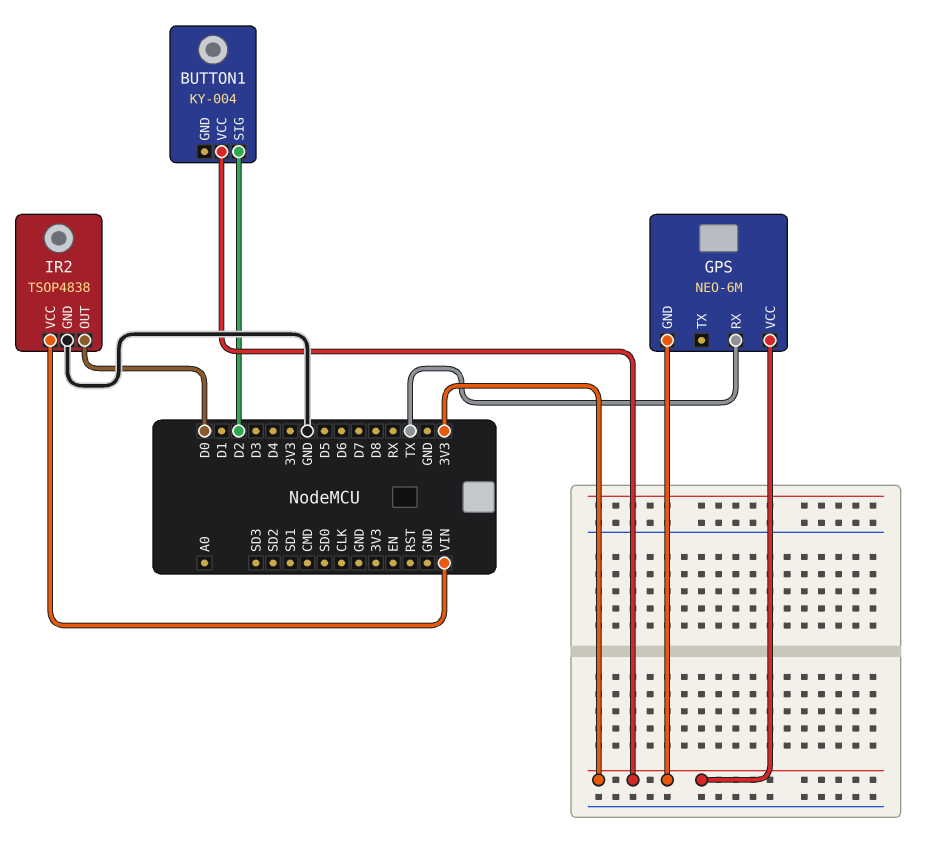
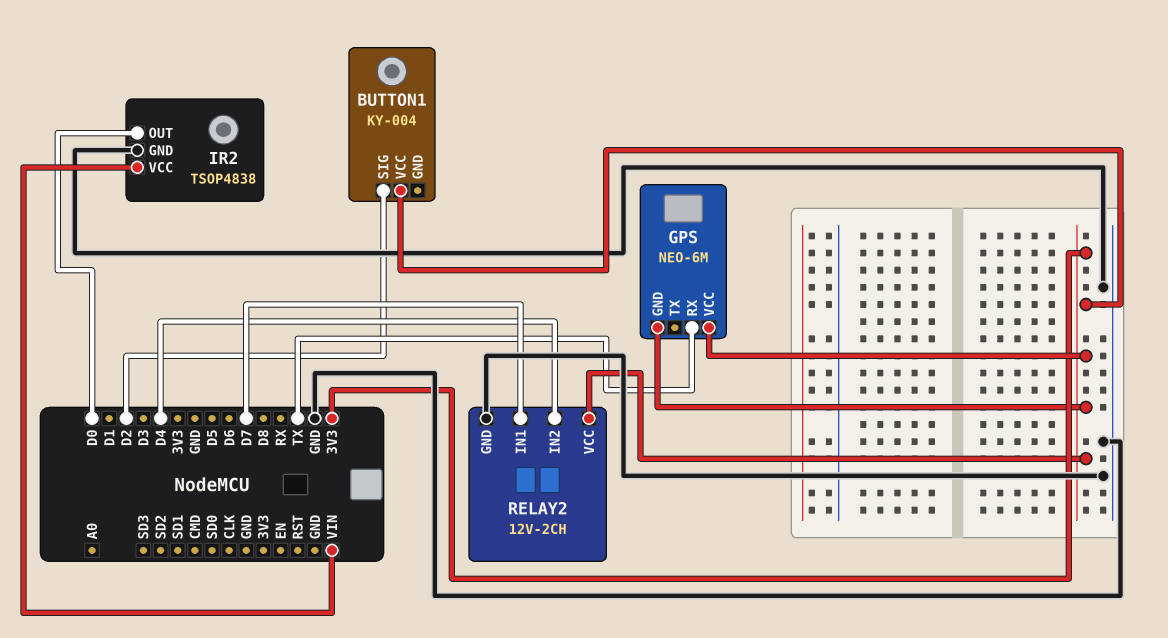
RELAY2: none -> 12V-2CH
RELAY2 pin GND: none -> GND
RELAY2 pin IN1: none -> D7
RELAY2 pin IN2: none -> D4
RELAY2 pin VCC: none -> 3V3

